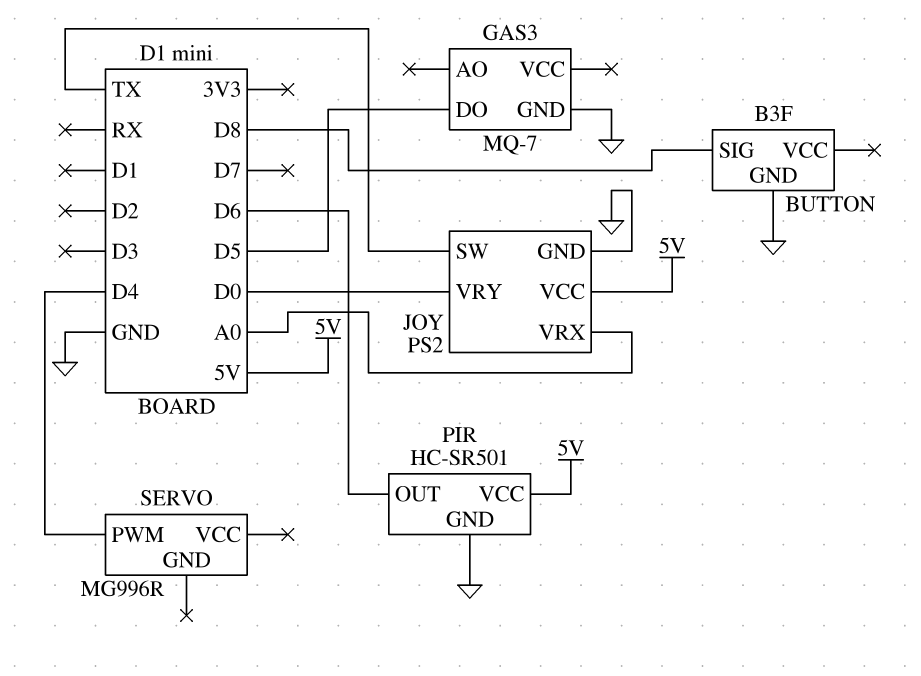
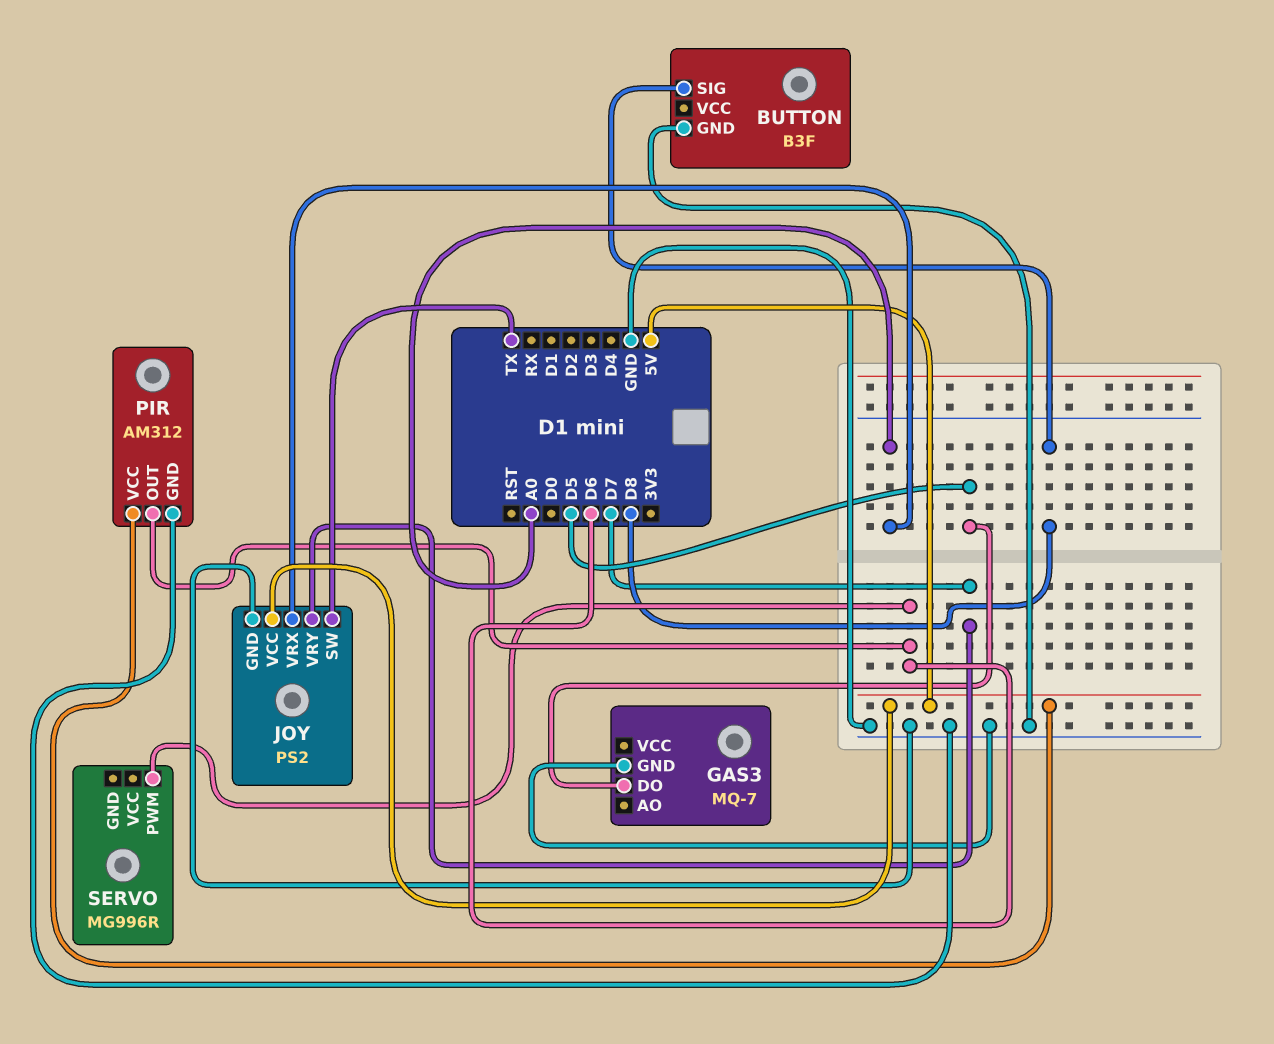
JOY pin VRY: D0 -> D7
PIR: HC-SR501 -> AM312
SERVO pin PWM: D4 -> D6

